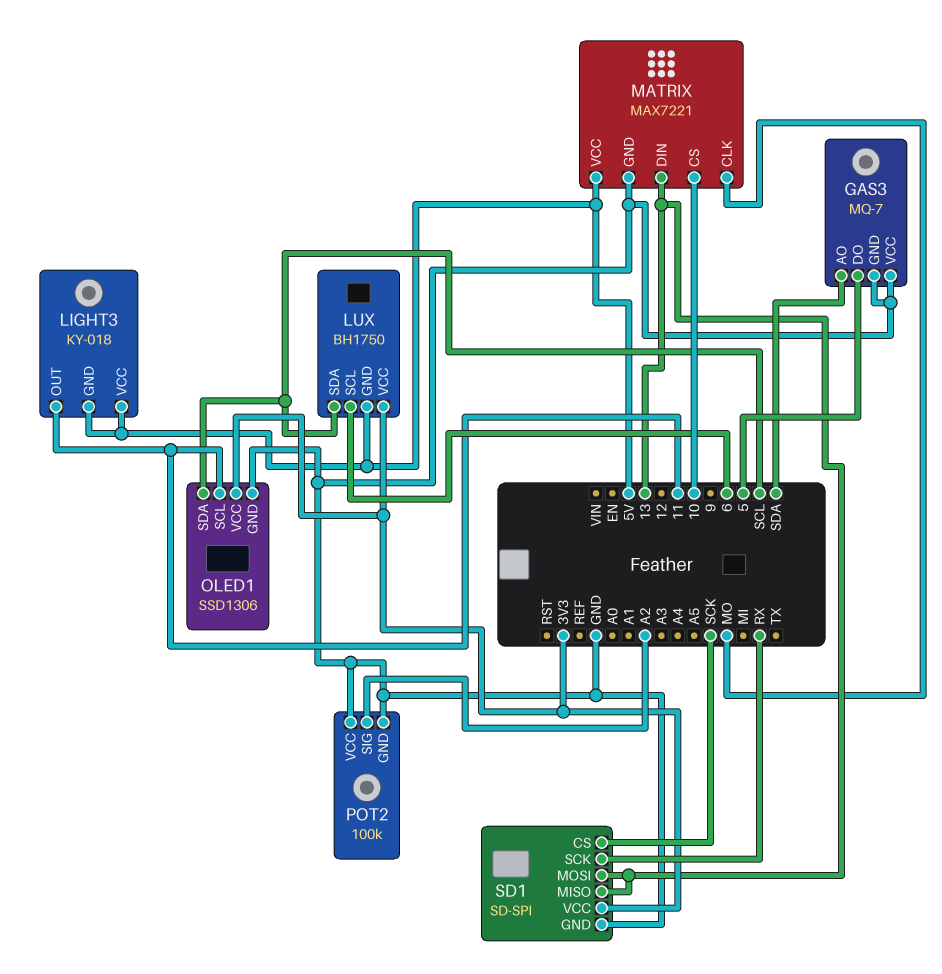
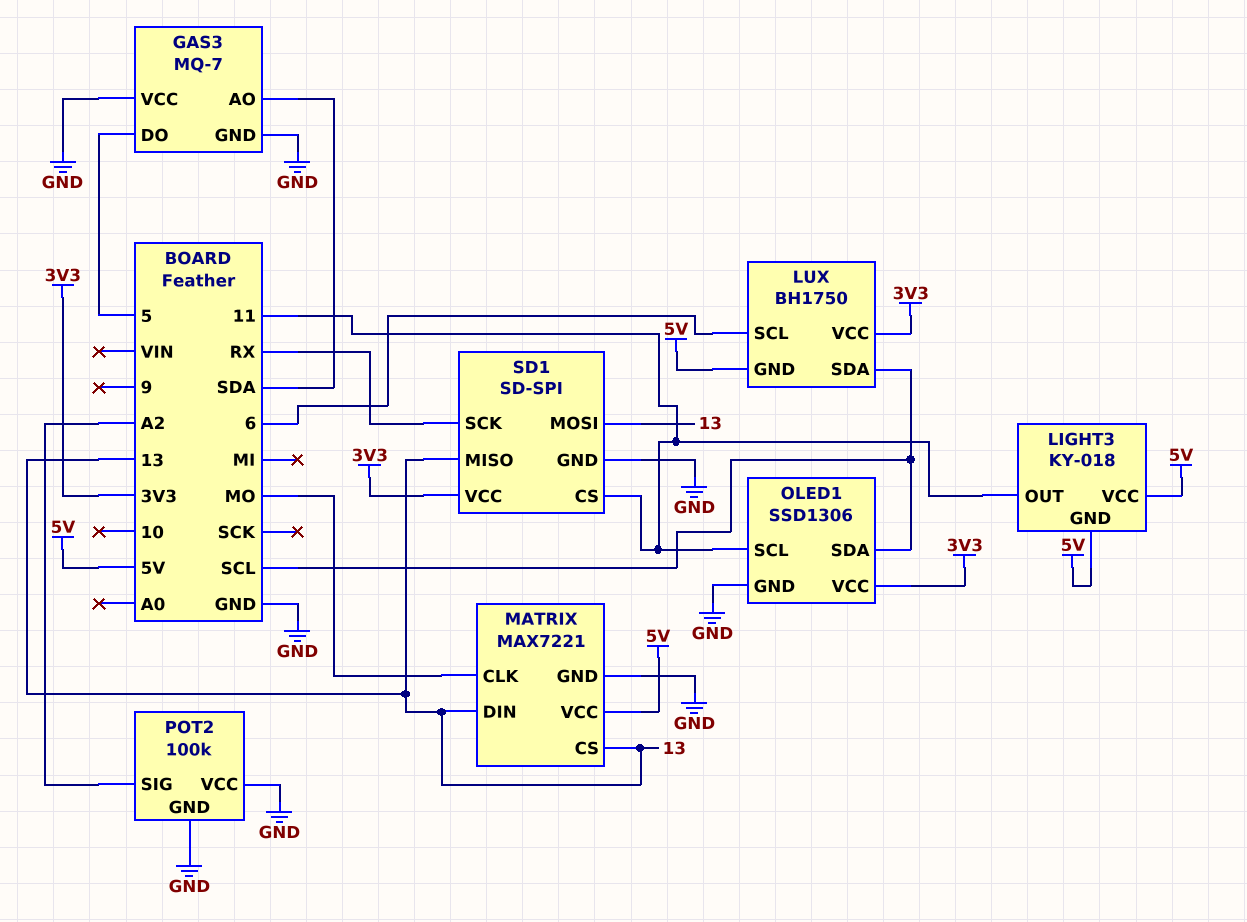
MATRIX pin CS: 10 -> 13
SD1 pin CS: SCK -> 11

